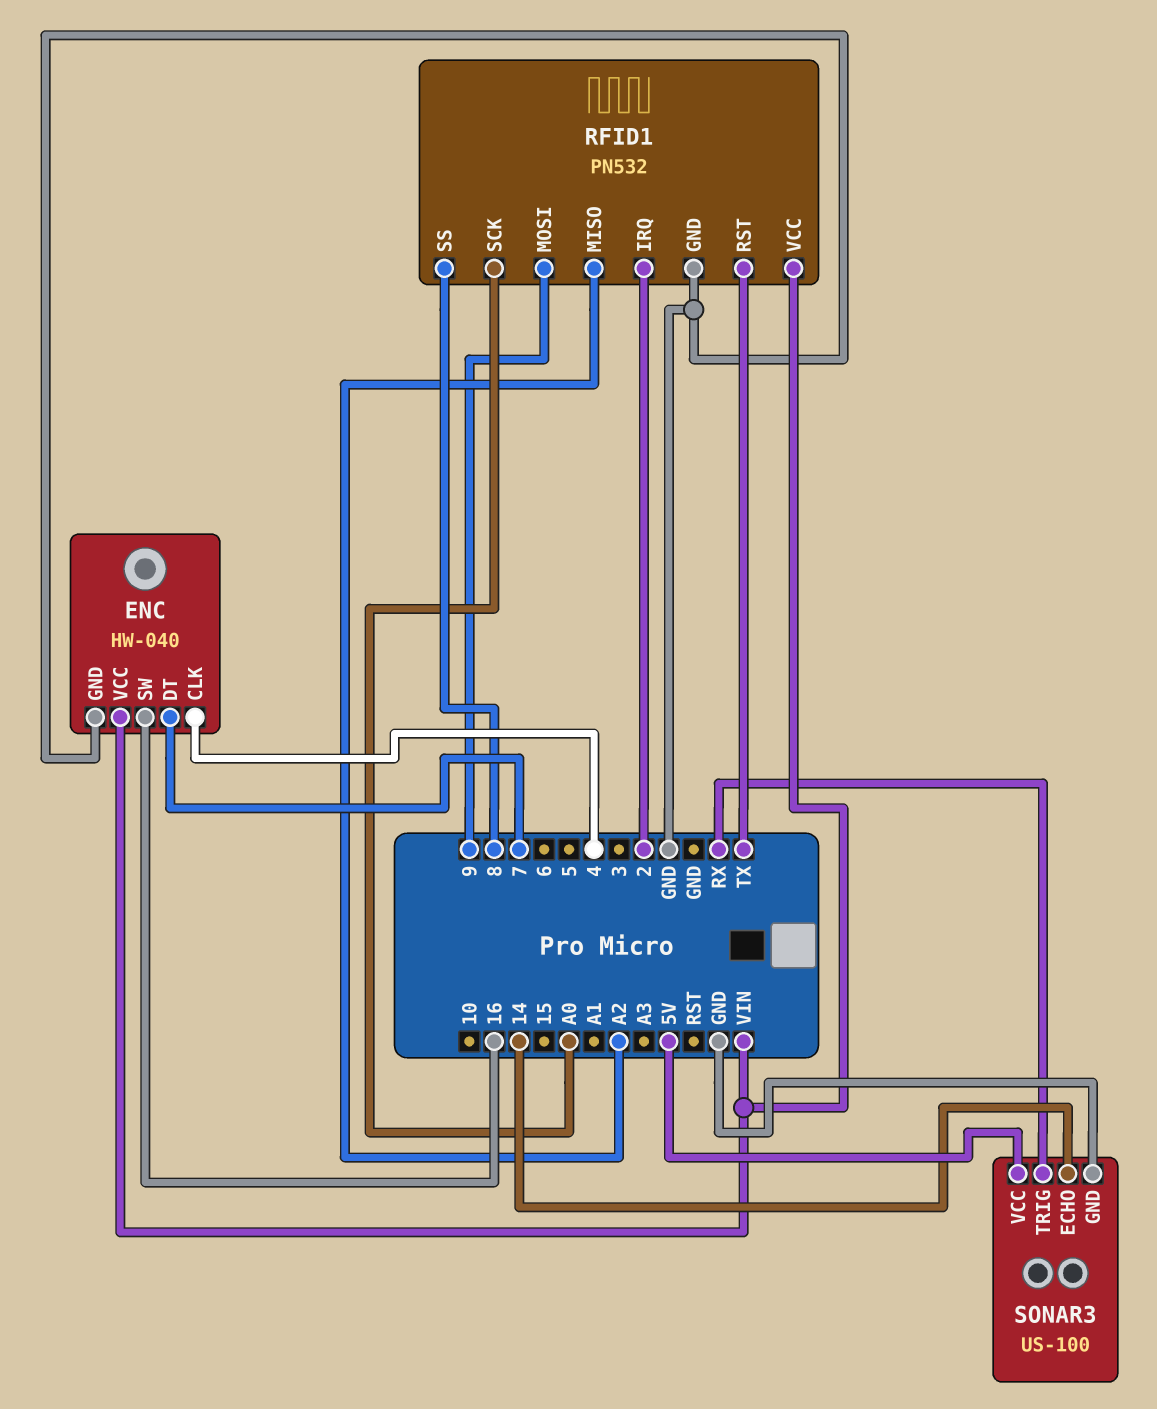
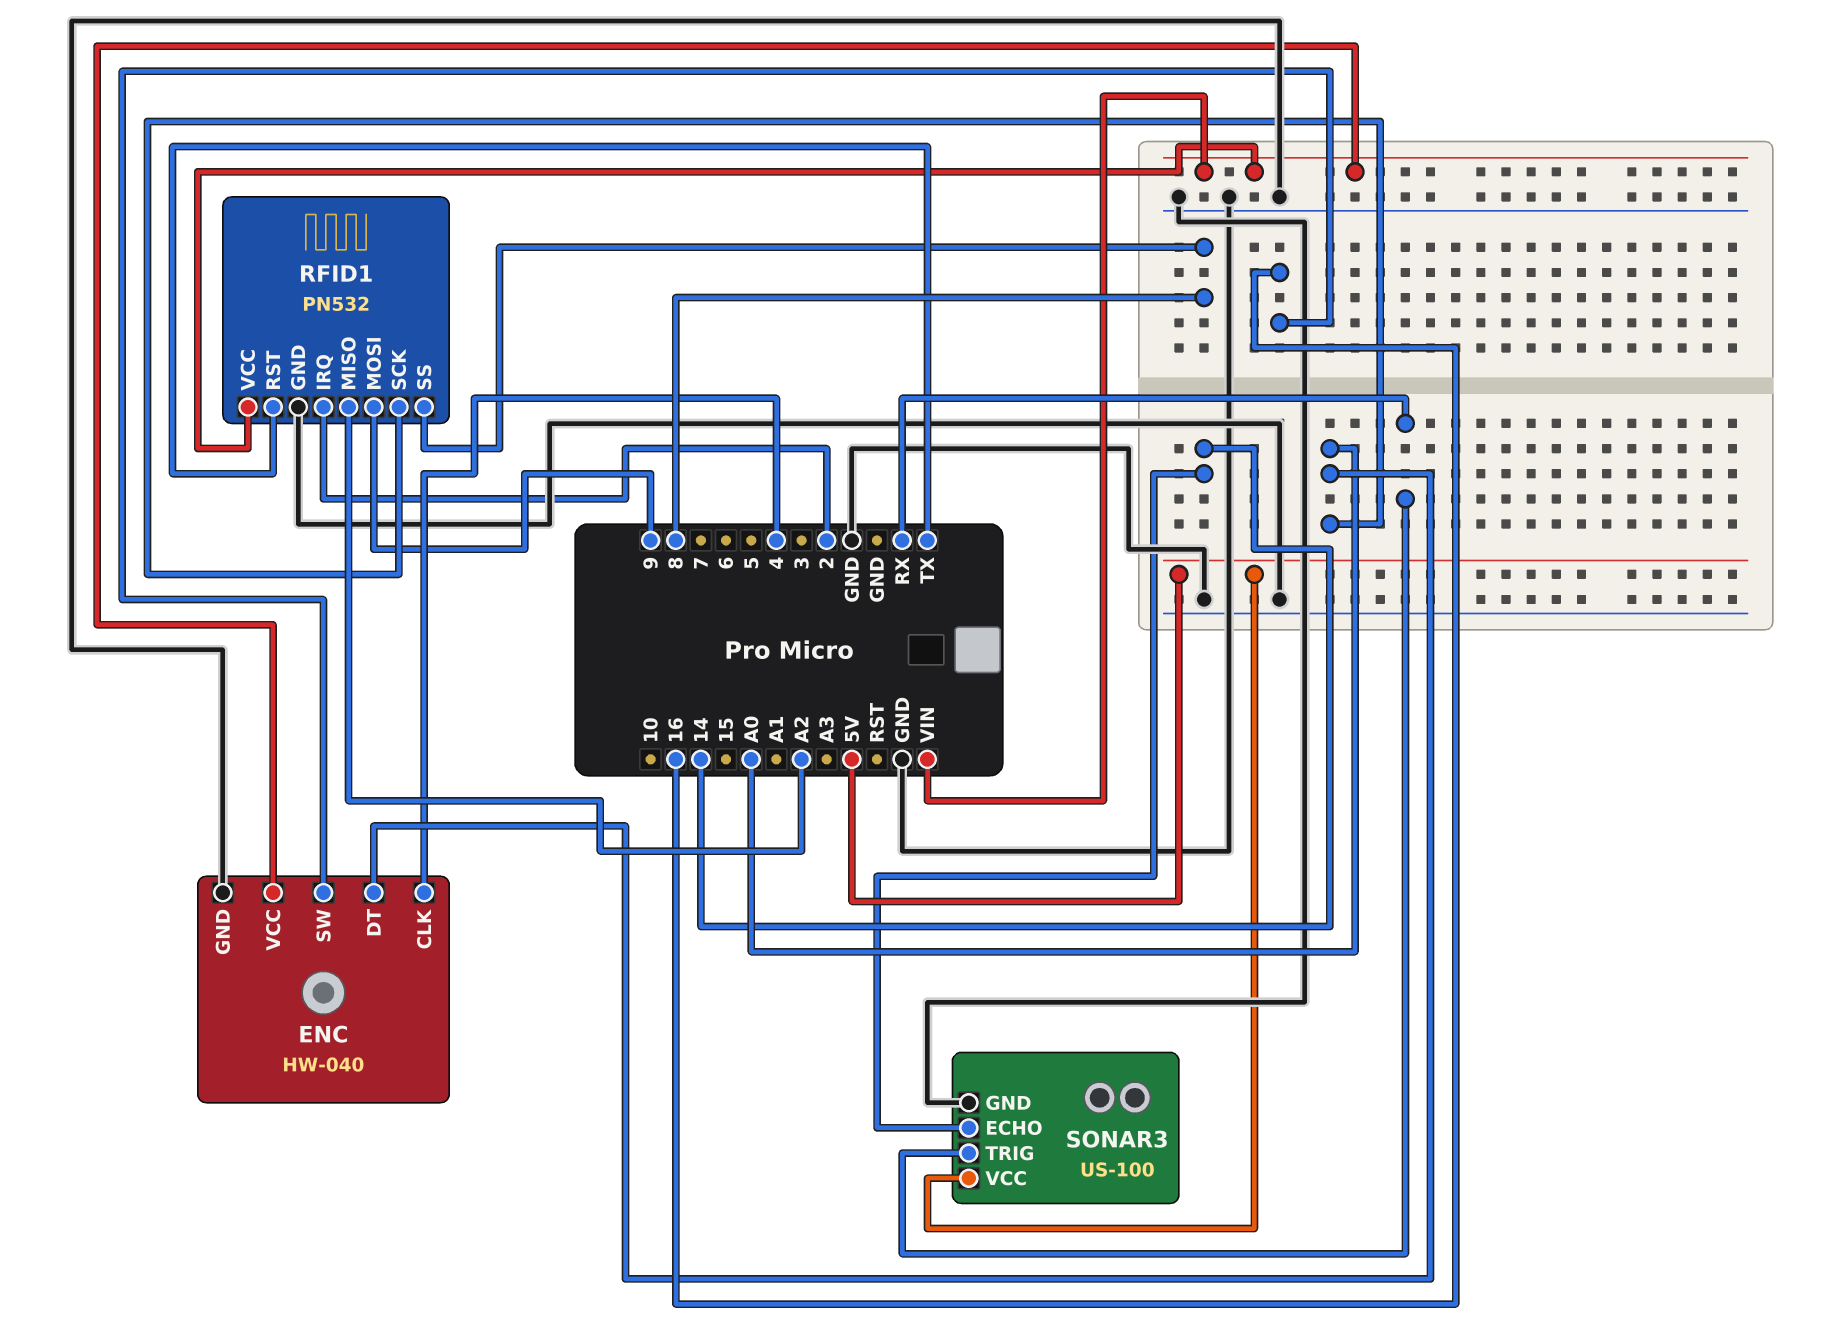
ENC pin DT: 7 -> A0

